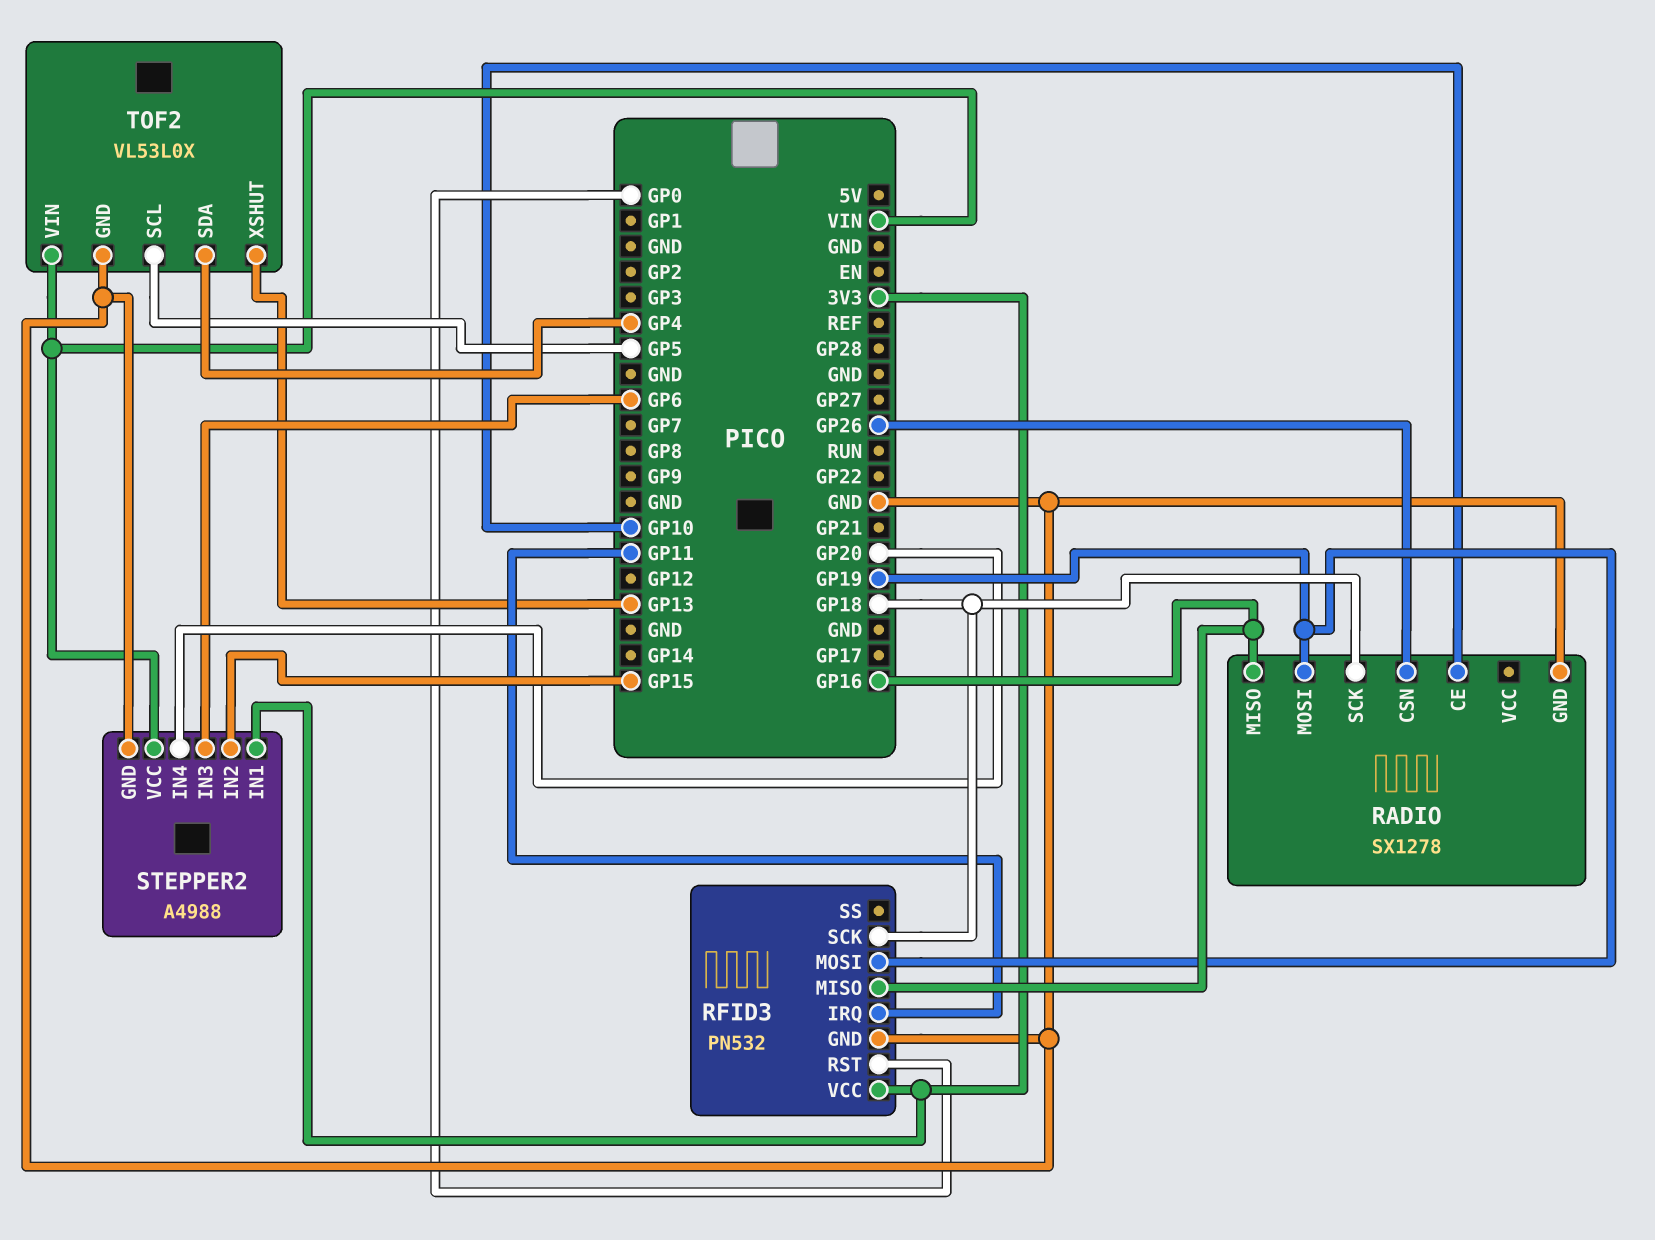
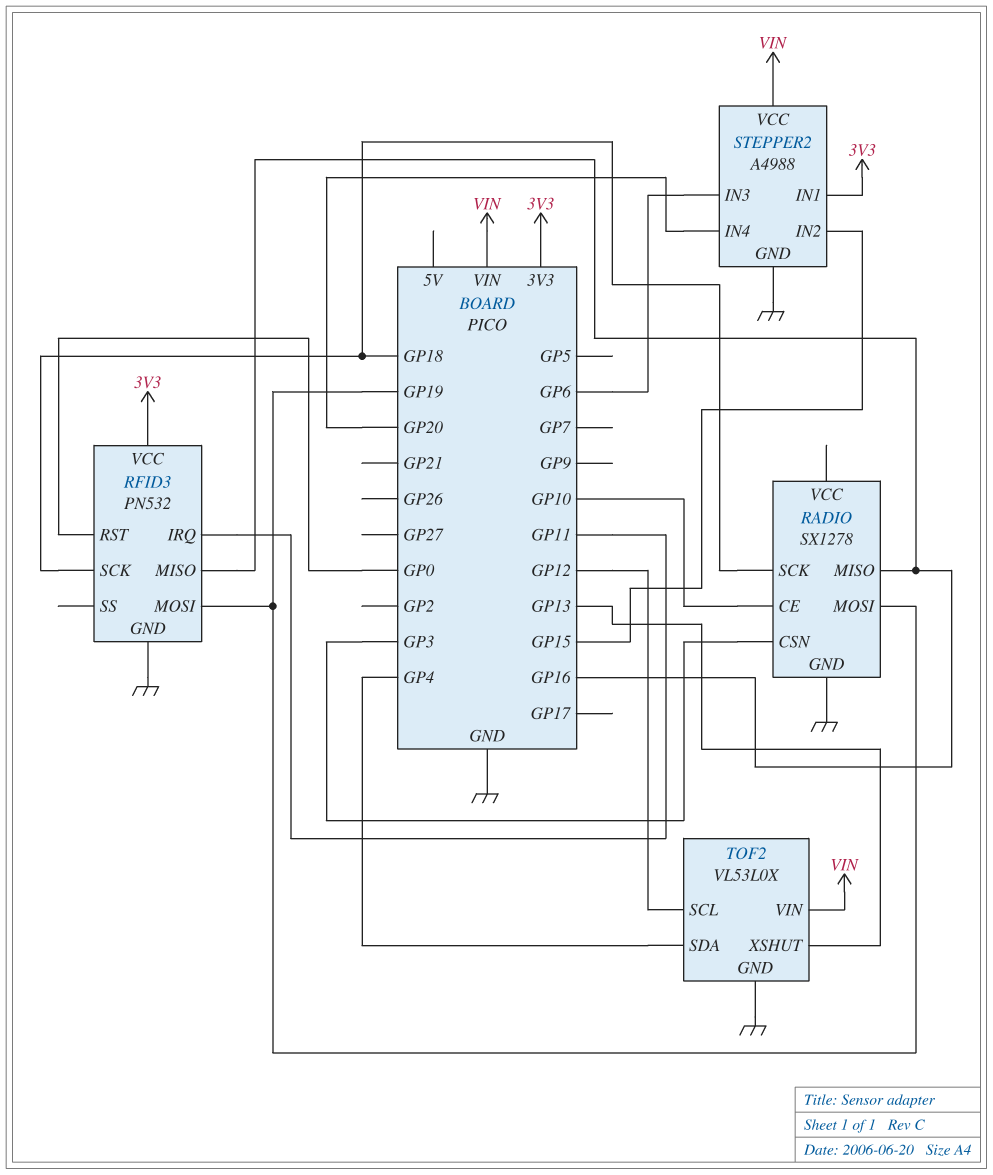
RADIO pin CSN: GP26 -> GP3
TOF2 pin SCL: GP5 -> GP12

